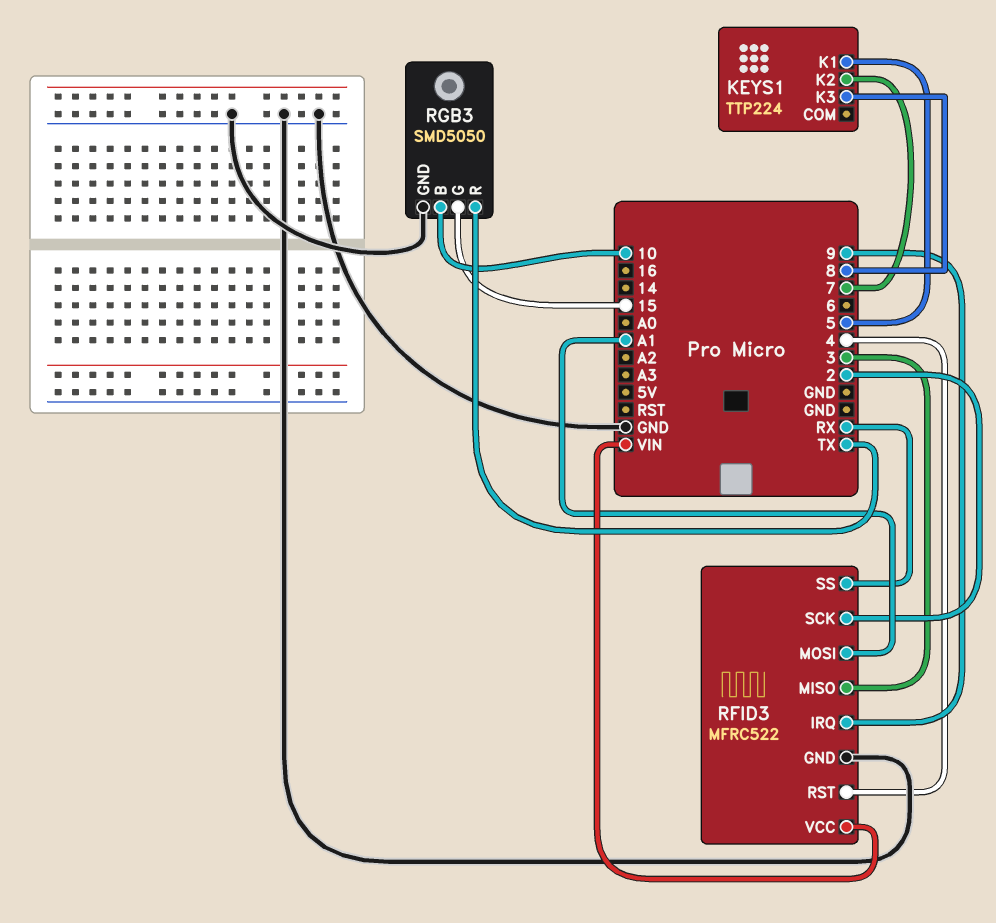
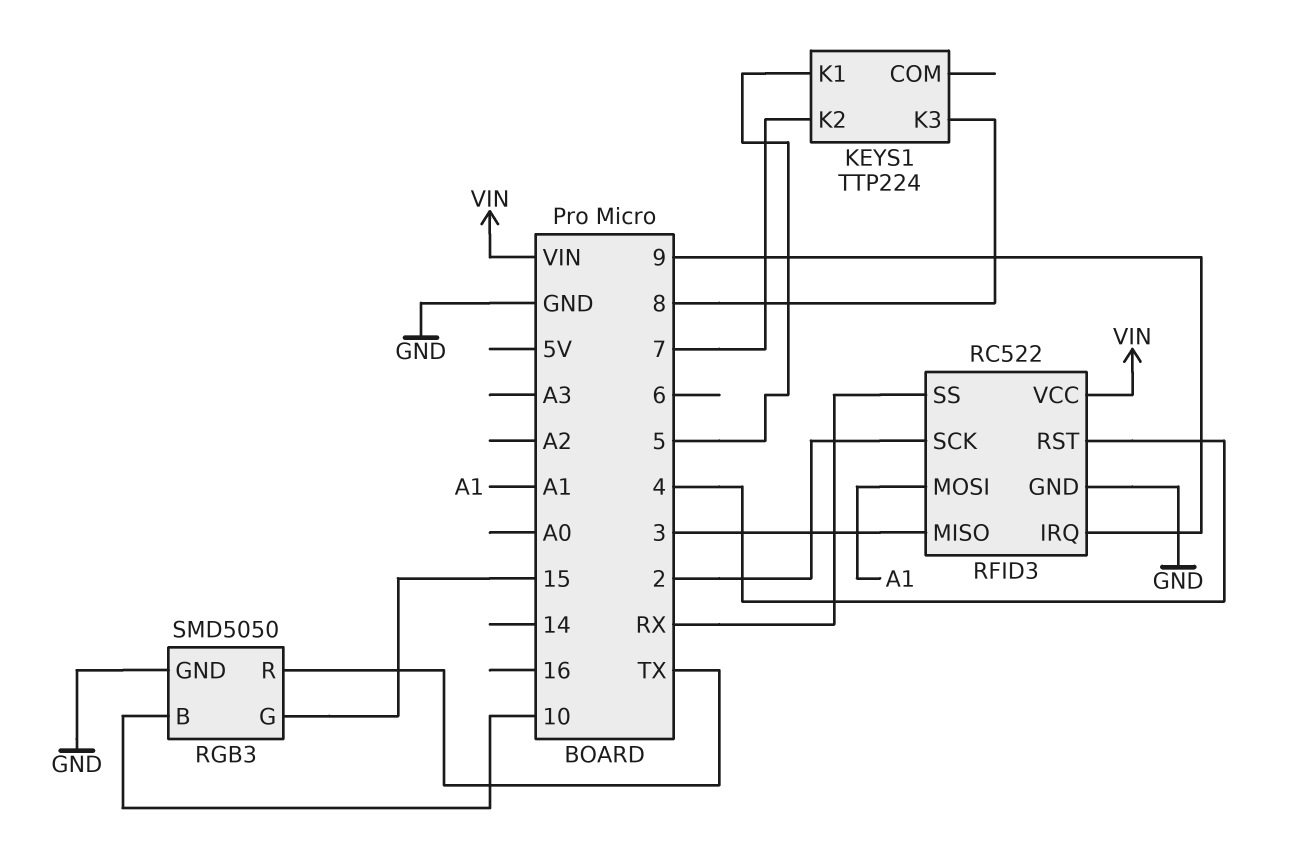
RFID3: MFRC522 -> RC522

